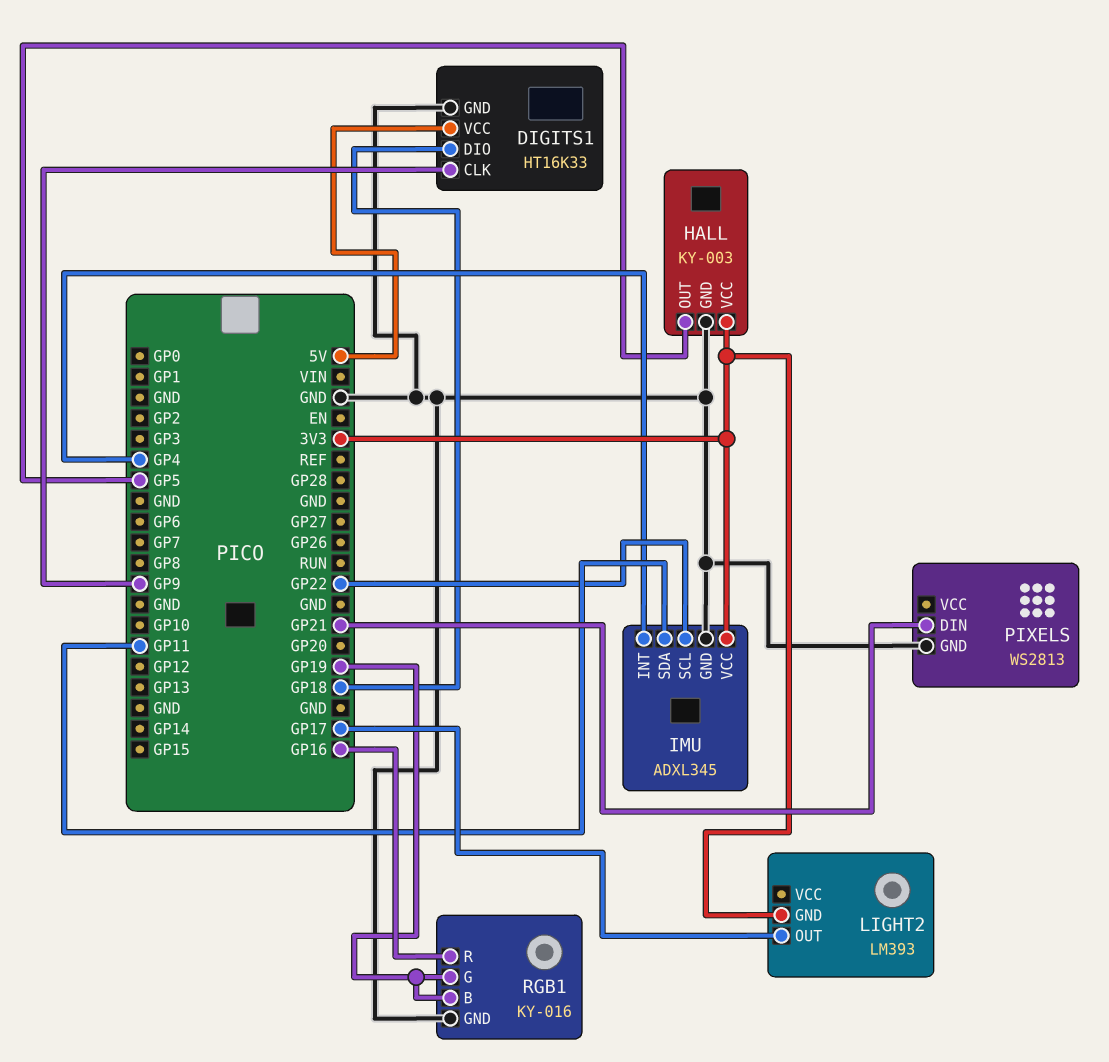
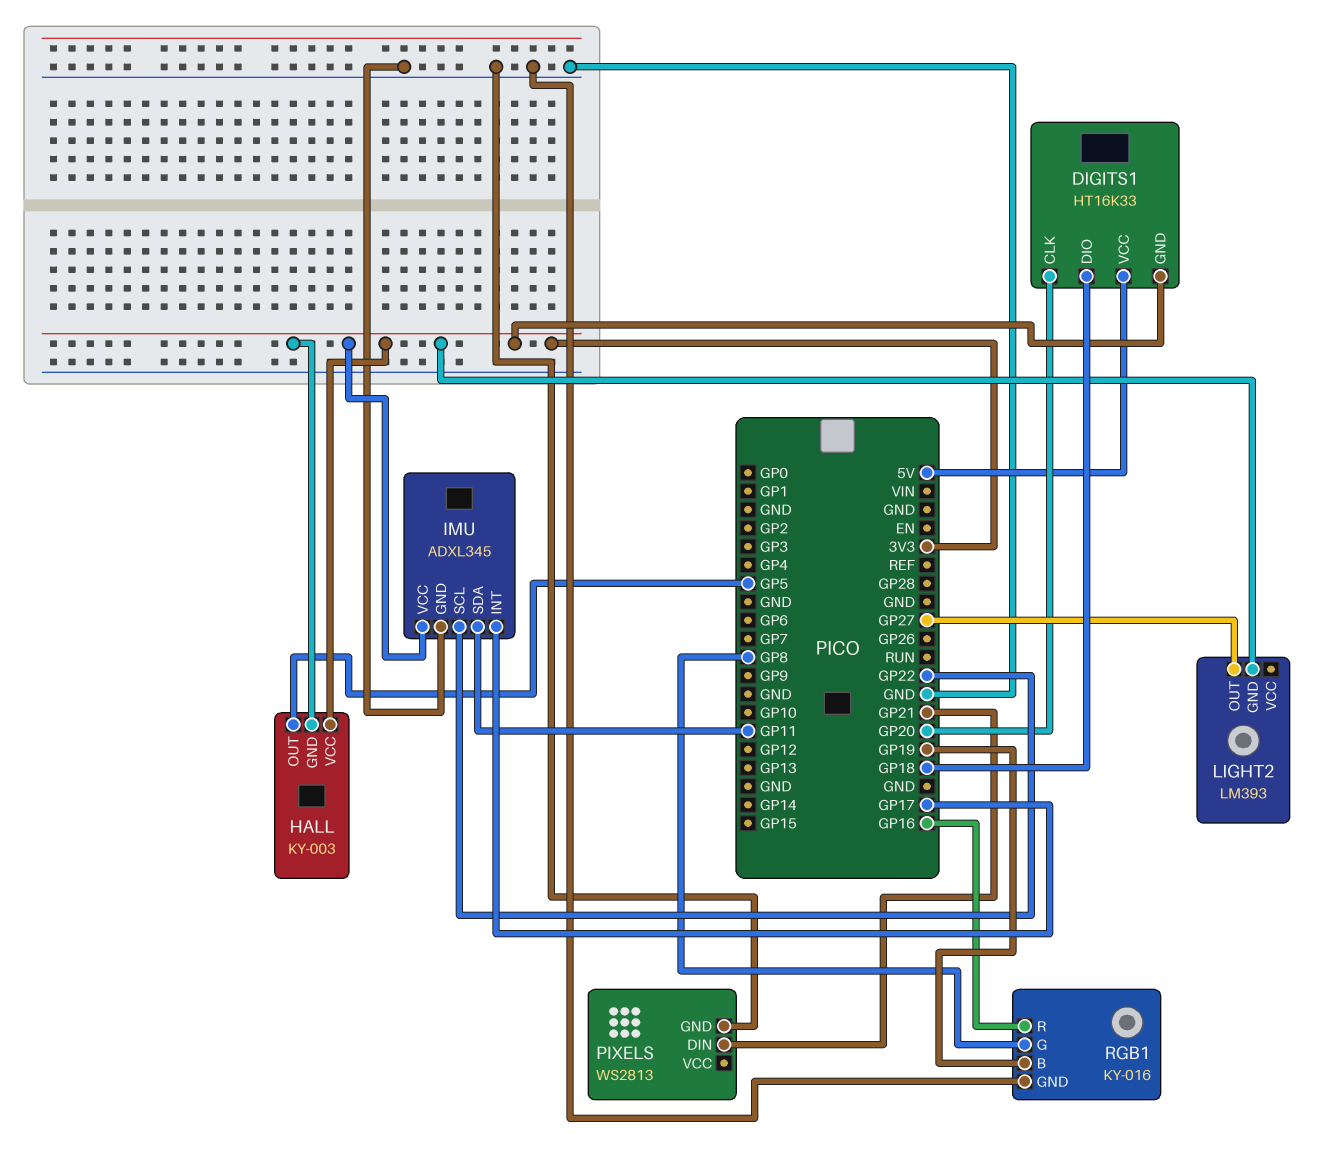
DIGITS1 pin CLK: GP9 -> GP20
DIGITS1 pin GND: GND -> 3V3
HALL pin GND: GND -> 3V3
IMU pin INT: GP4 -> GP17
LIGHT2 pin OUT: GP17 -> GP27
RGB1 pin G: GP19 -> GP8

